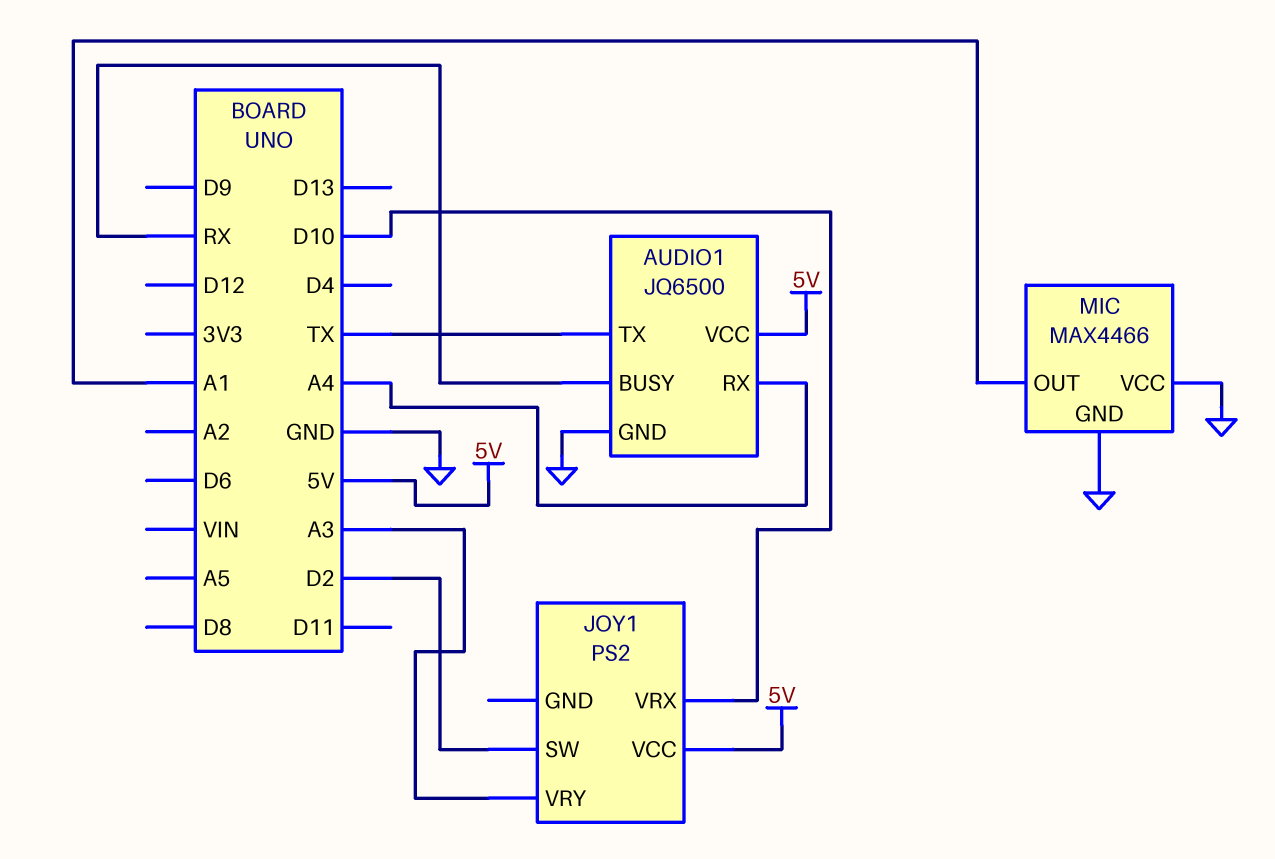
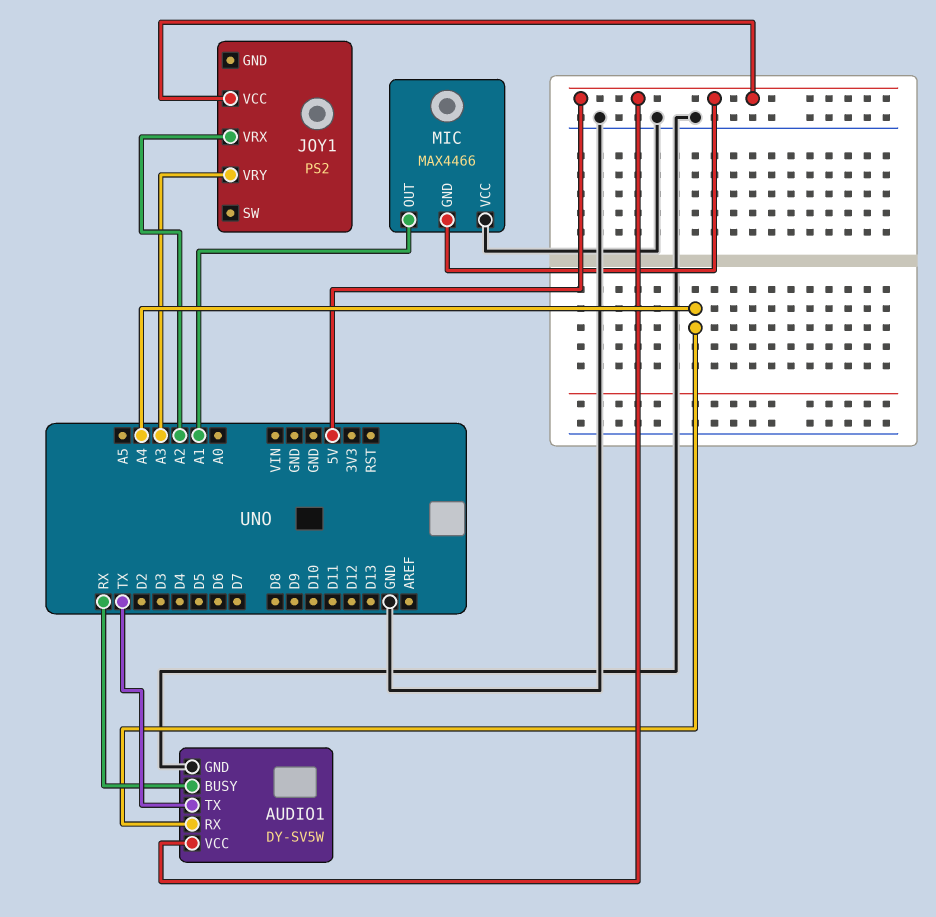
AUDIO1: JQ6500 -> DY-SV5W
JOY1 pin SW: D2 -> none
JOY1 pin VRX: D10 -> A2
MIC pin GND: GND -> 5V

